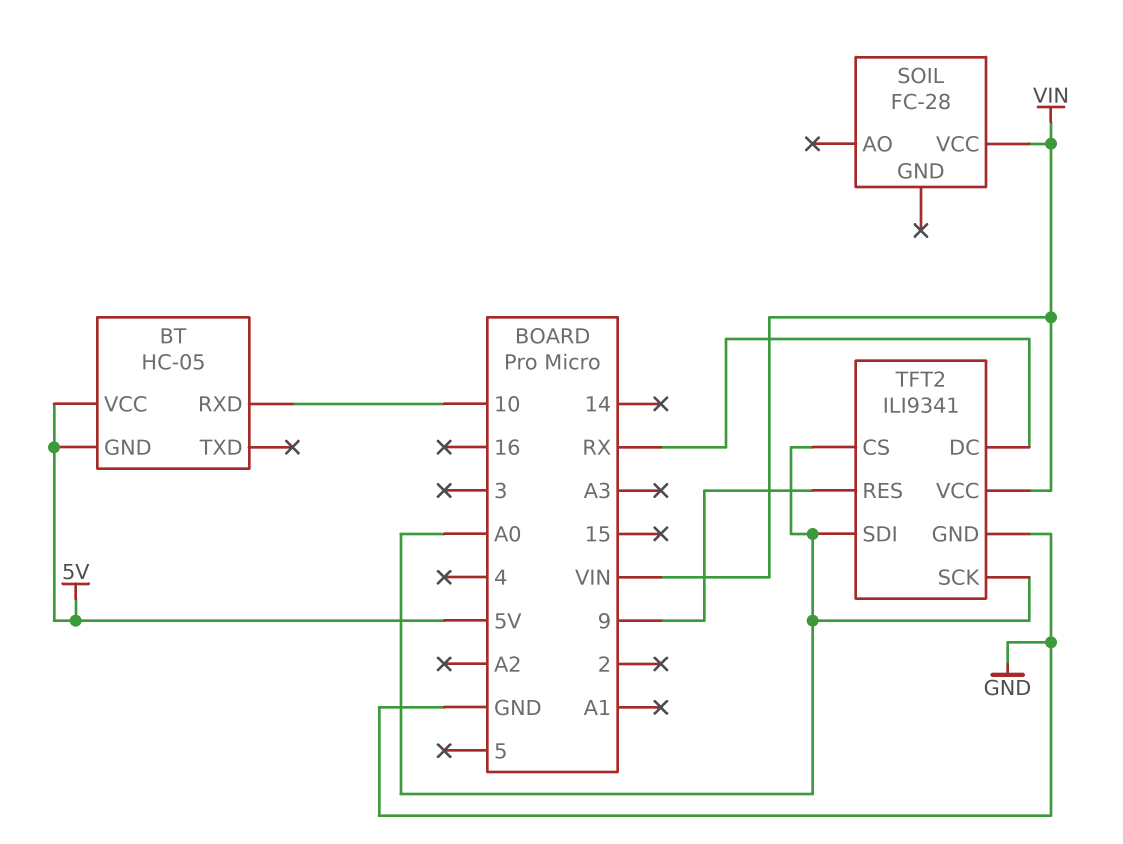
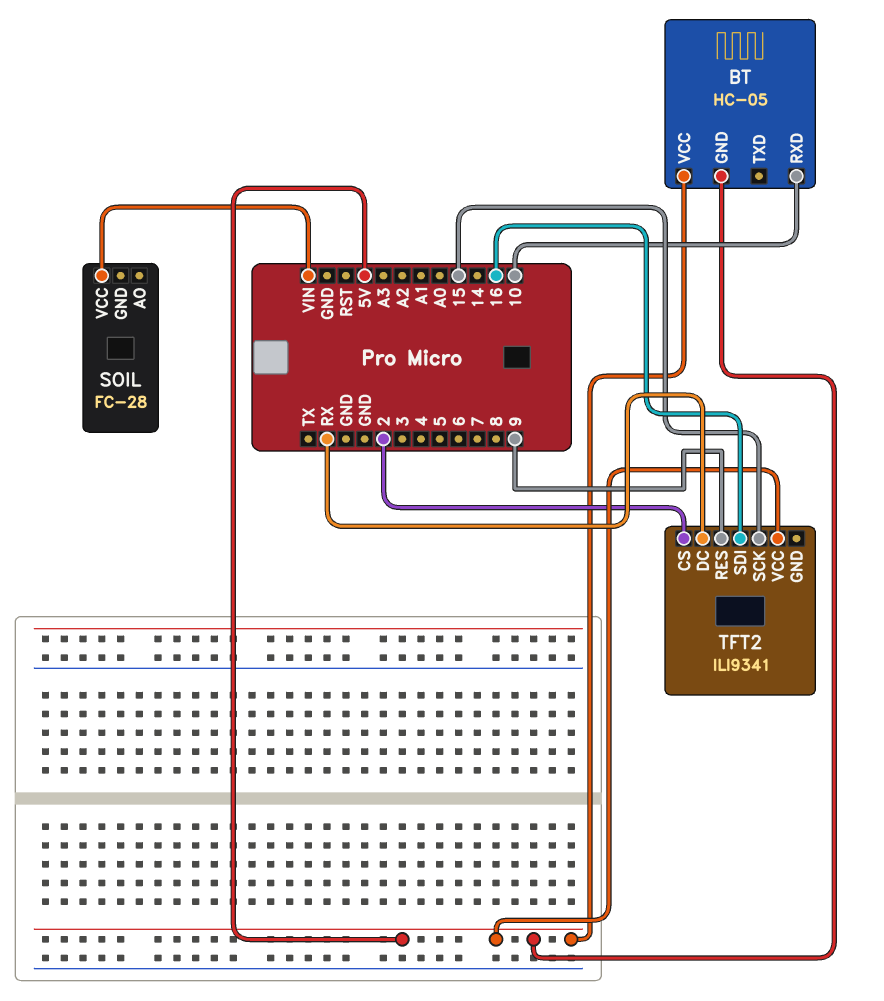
TFT2 pin CS: A0 -> 2
TFT2 pin GND: GND -> none
TFT2 pin SCK: A0 -> 15
TFT2 pin SDI: A0 -> 16
TFT2 pin VCC: VIN -> 5V

